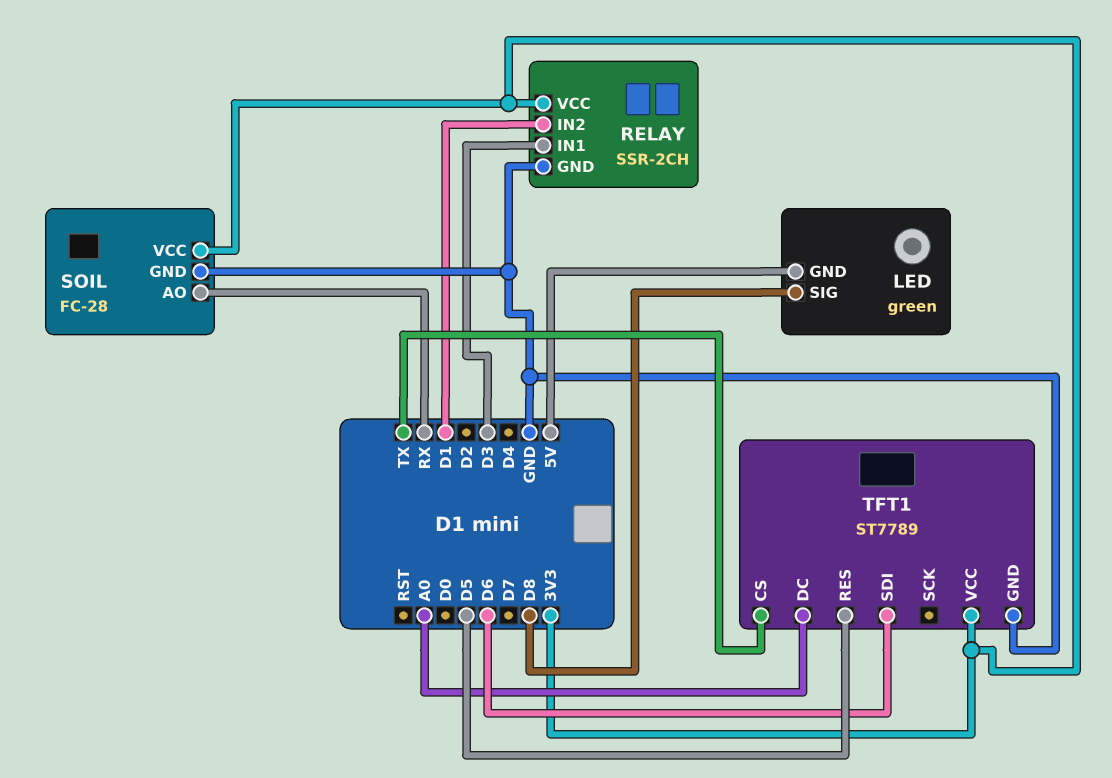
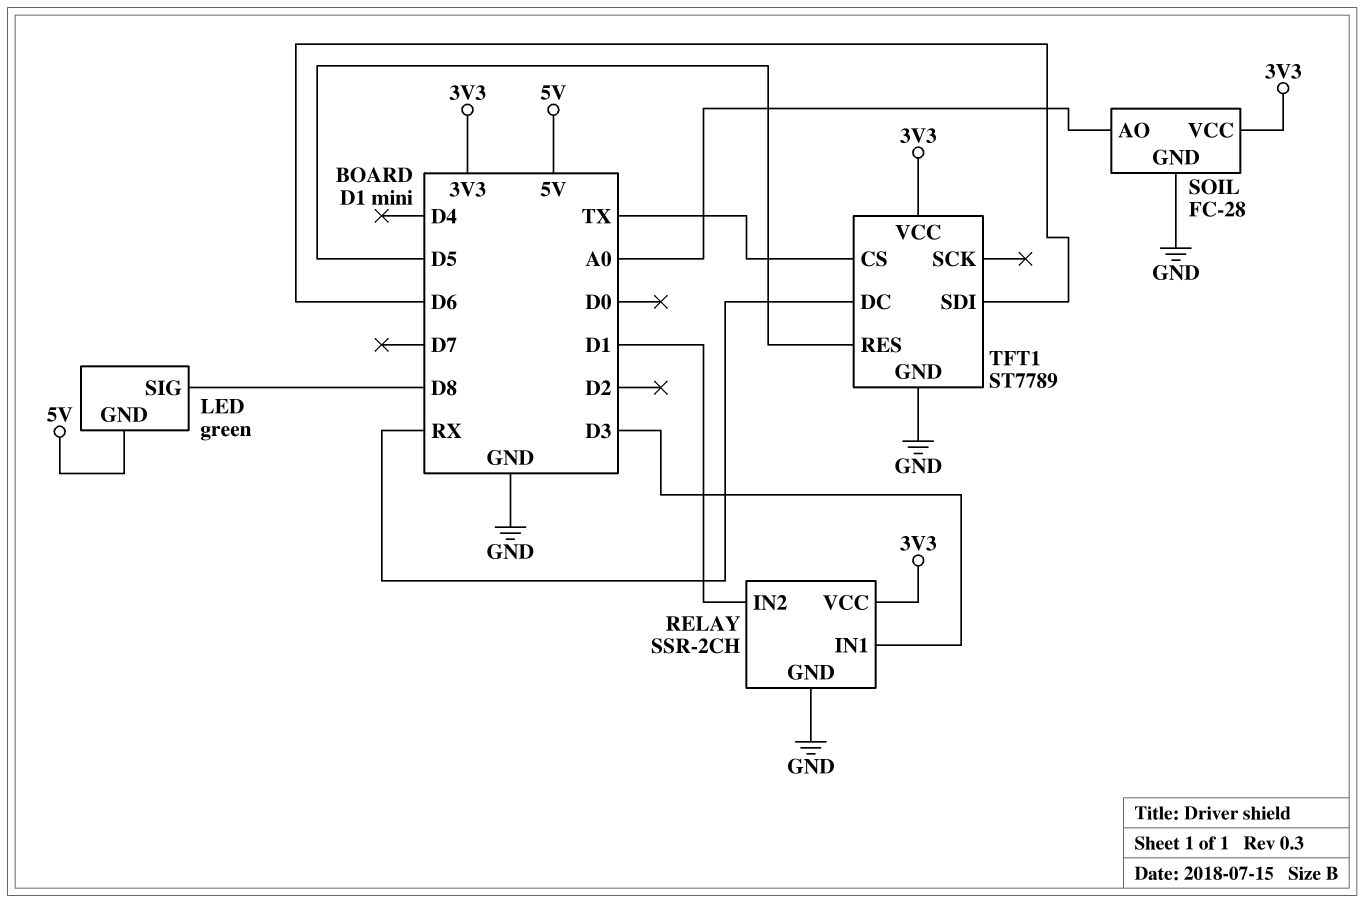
SOIL pin AO: RX -> A0
TFT1 pin DC: A0 -> RX

